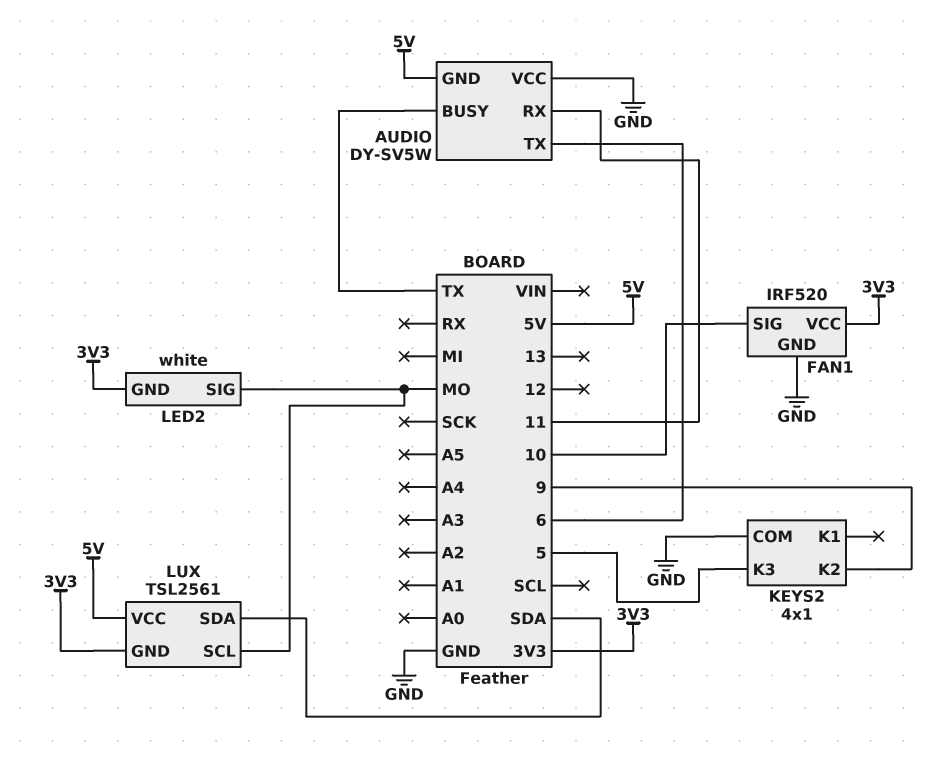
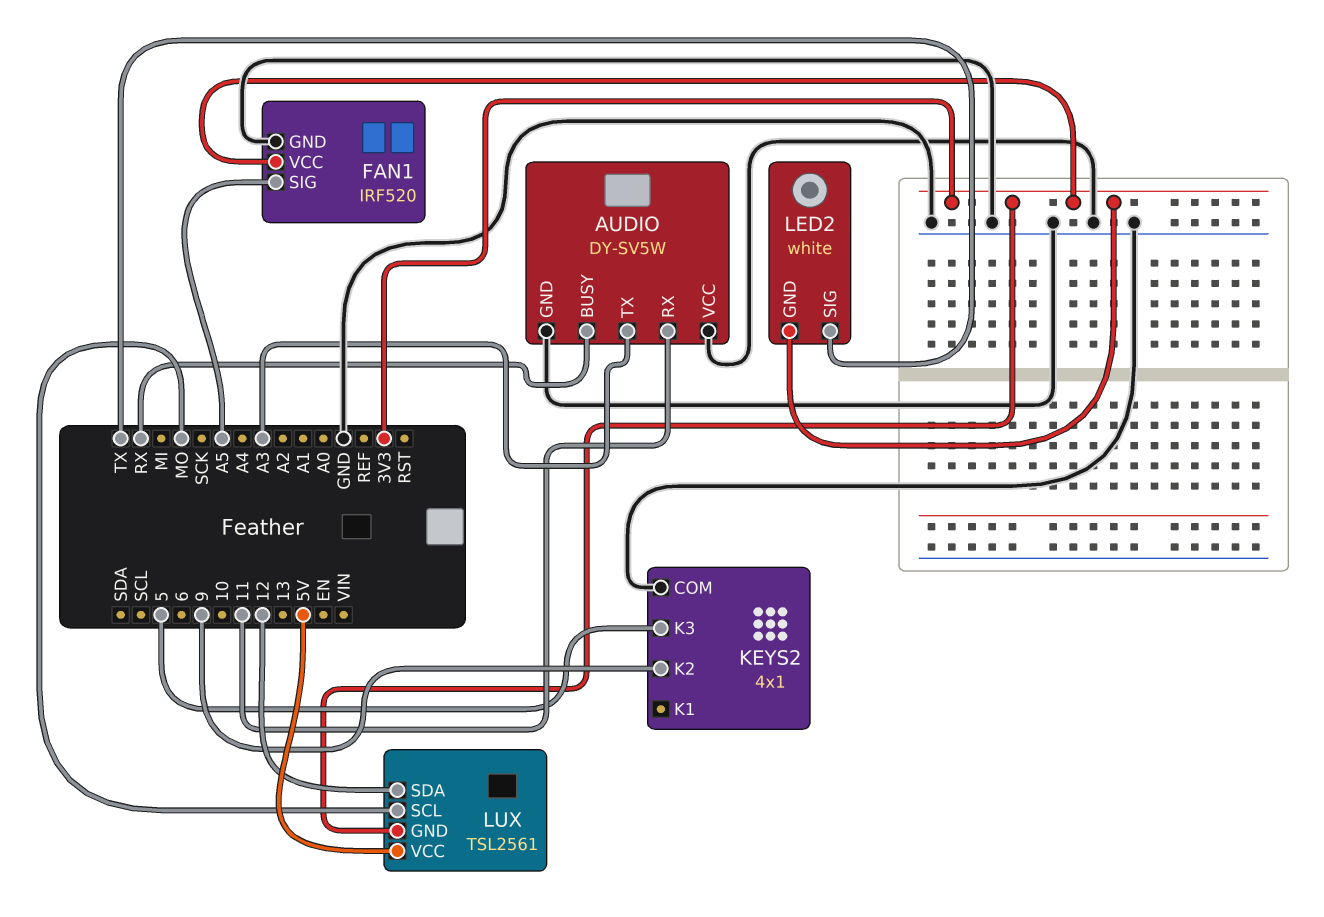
AUDIO pin BUSY: TX -> RX
AUDIO pin GND: 5V -> GND
AUDIO pin TX: 6 -> A3
FAN1 pin SIG: 10 -> A5
LED2 pin SIG: MO -> TX
LUX pin SDA: SDA -> 12

